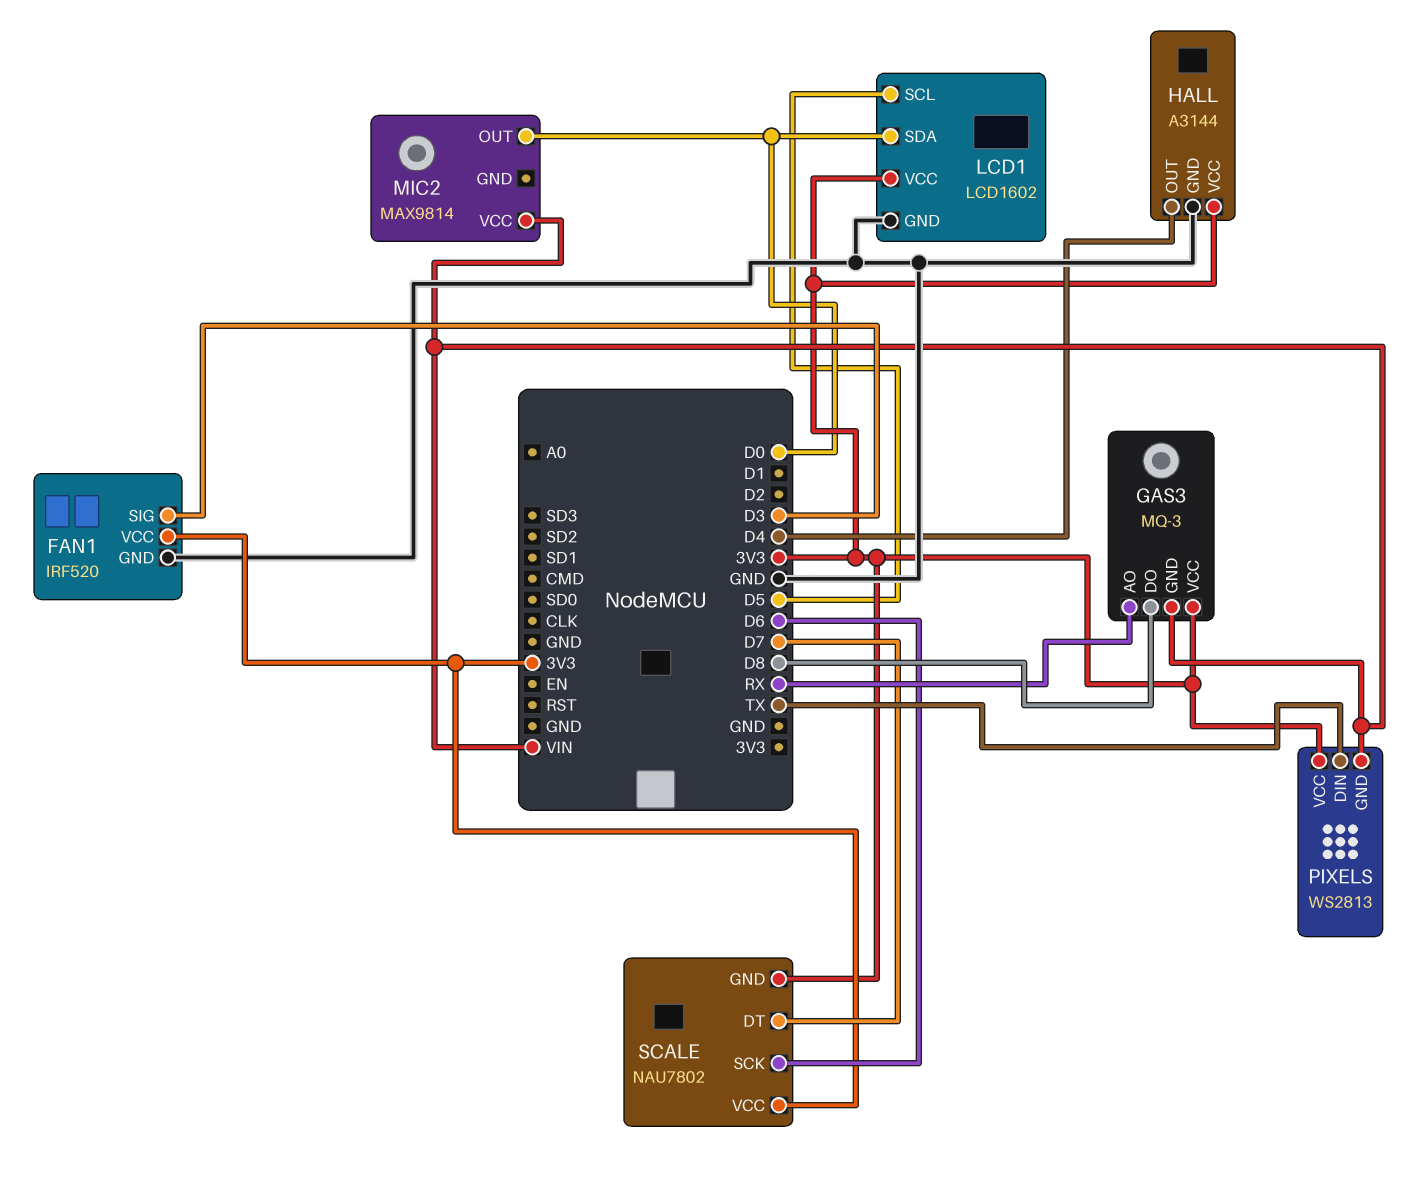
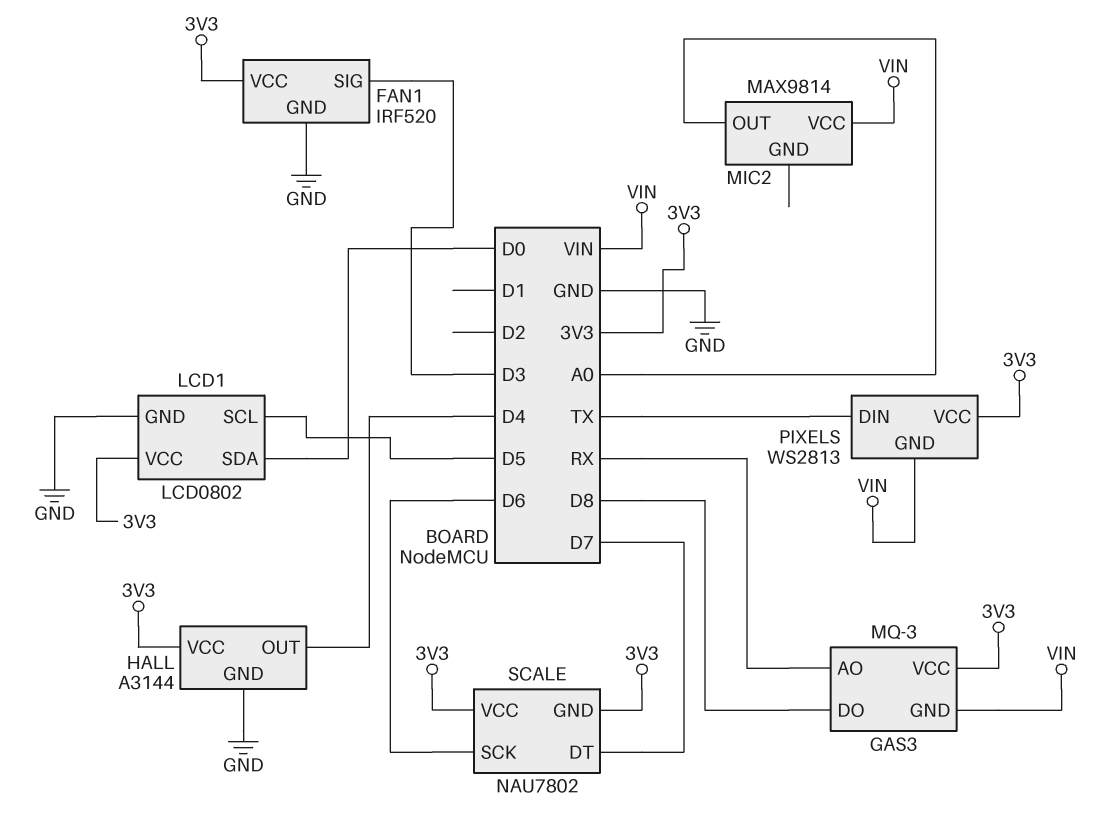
LCD1: LCD1602 -> LCD0802
MIC2 pin OUT: D0 -> A0

